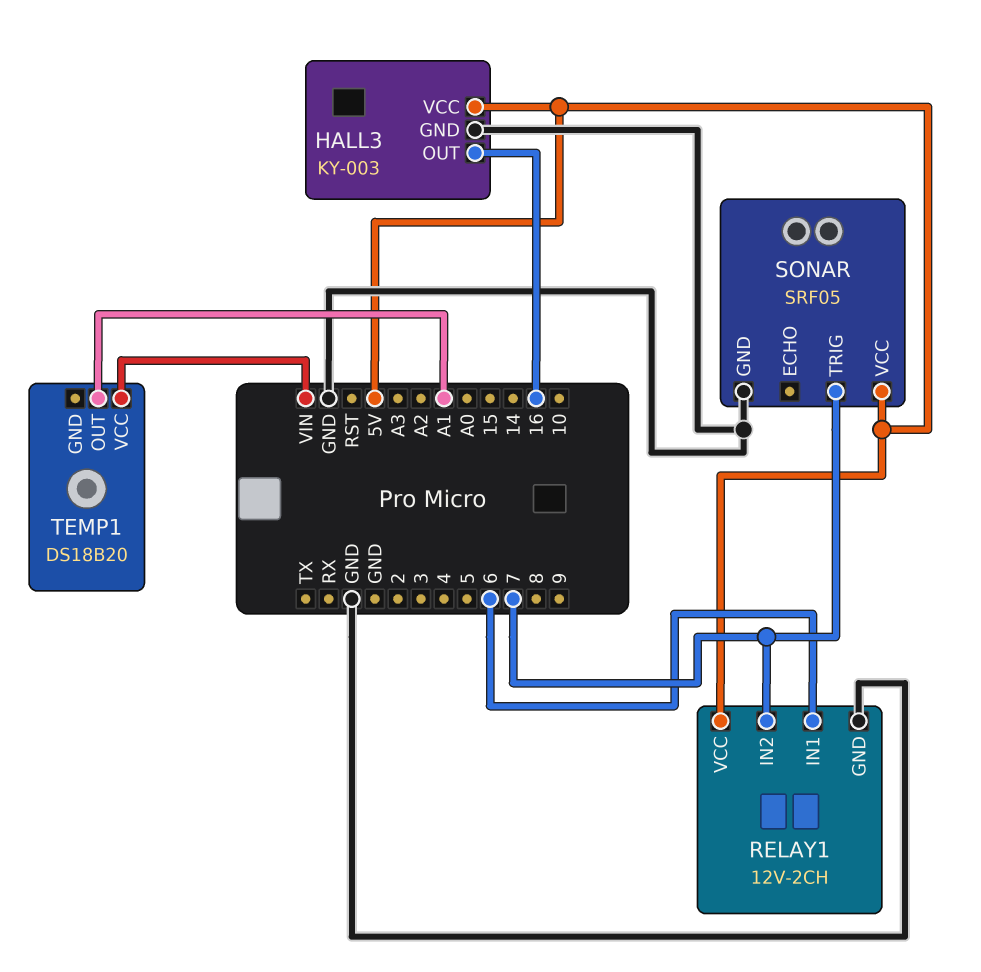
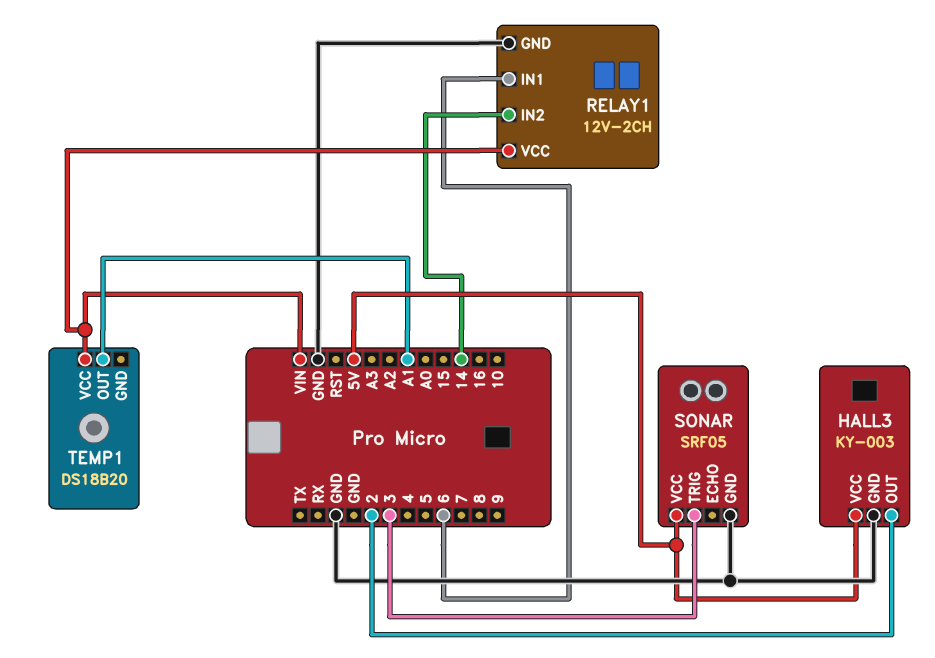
HALL3 pin OUT: 16 -> 2
RELAY1 pin IN2: 7 -> 14
RELAY1 pin VCC: 5V -> VIN
SONAR pin TRIG: 7 -> 3

